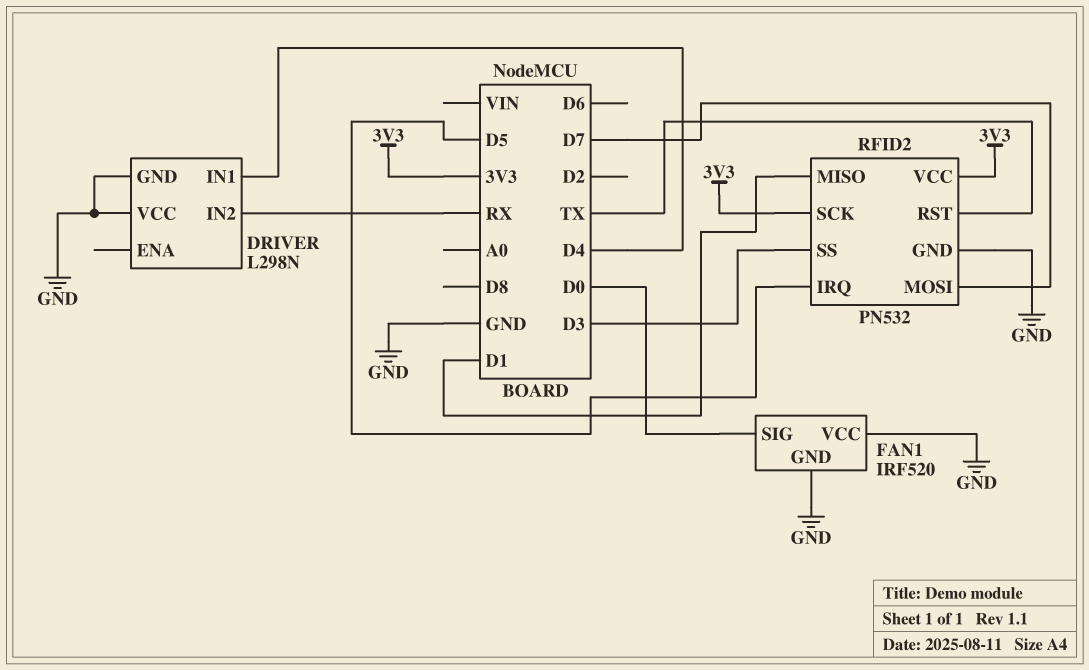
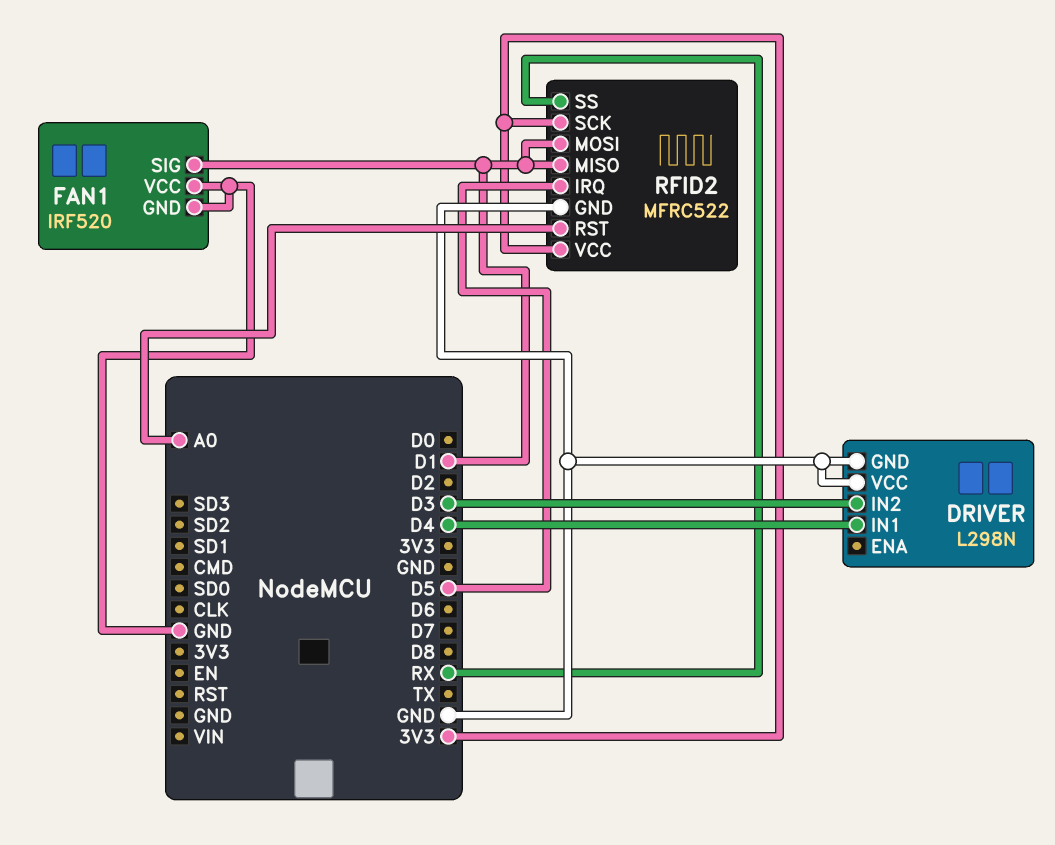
DRIVER pin IN2: RX -> D3
FAN1 pin SIG: D0 -> D1
RFID2: PN532 -> MFRC522
RFID2 pin MOSI: D7 -> D1
RFID2 pin RST: TX -> A0
RFID2 pin SS: D3 -> RX

